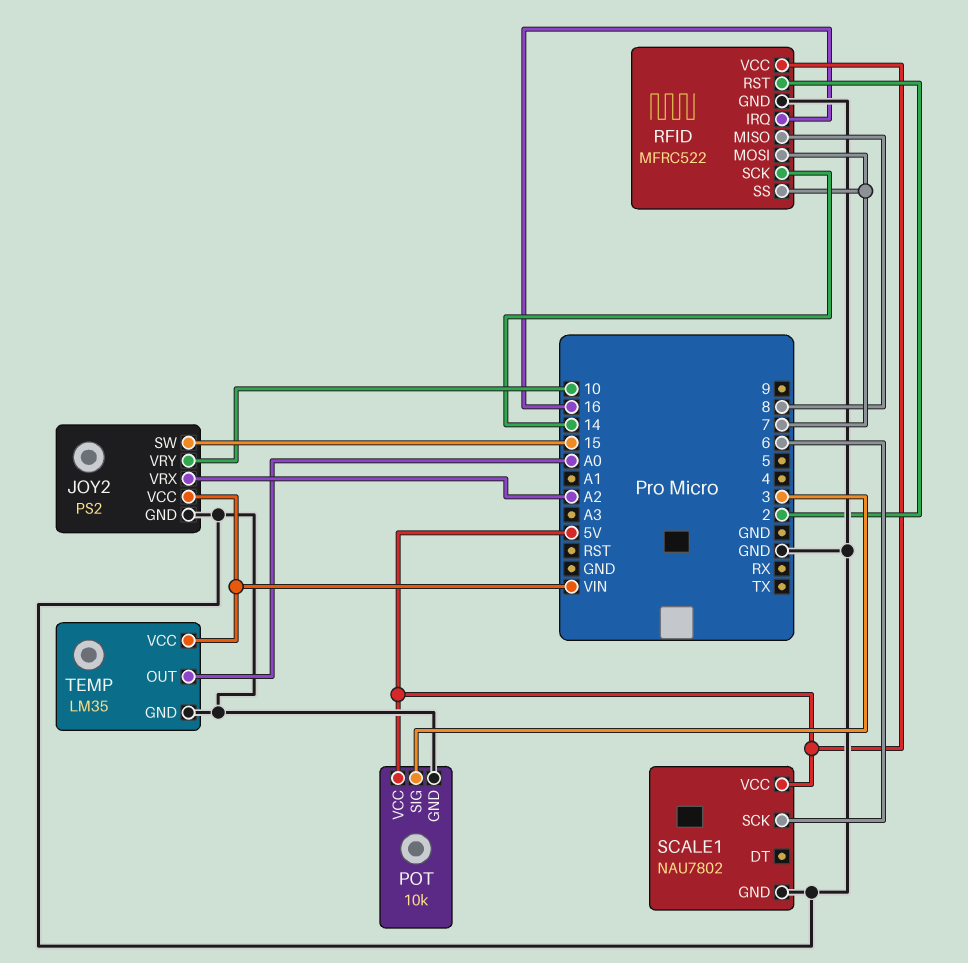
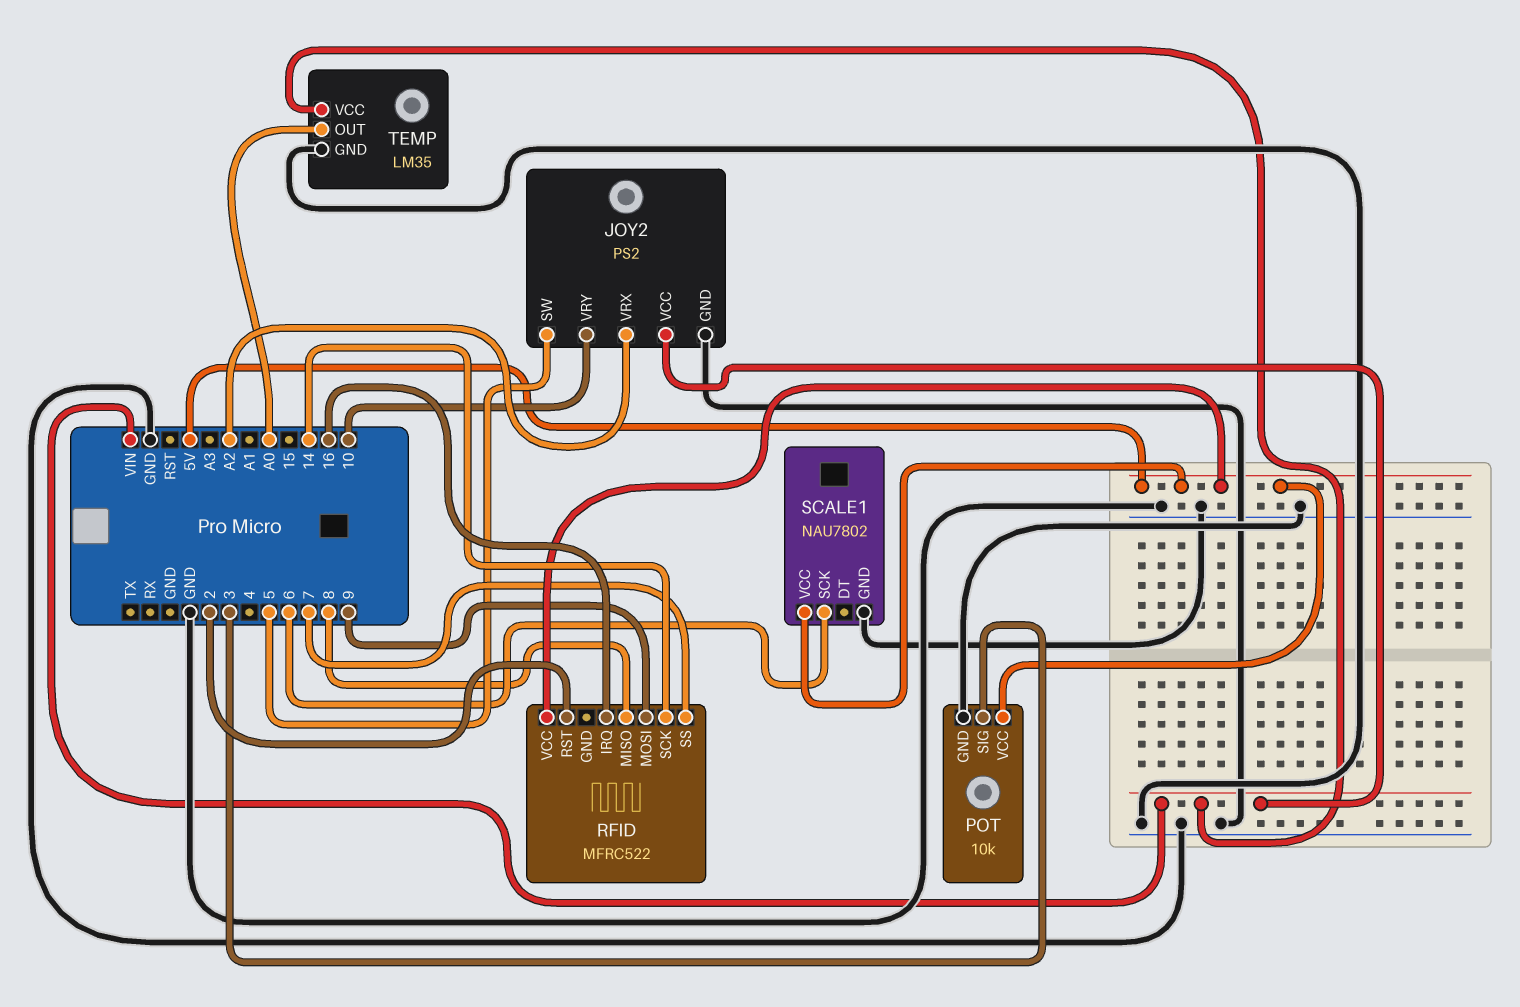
JOY2 pin SW: 15 -> 5
RFID pin GND: GND -> none
RFID pin MOSI: 7 -> 9

